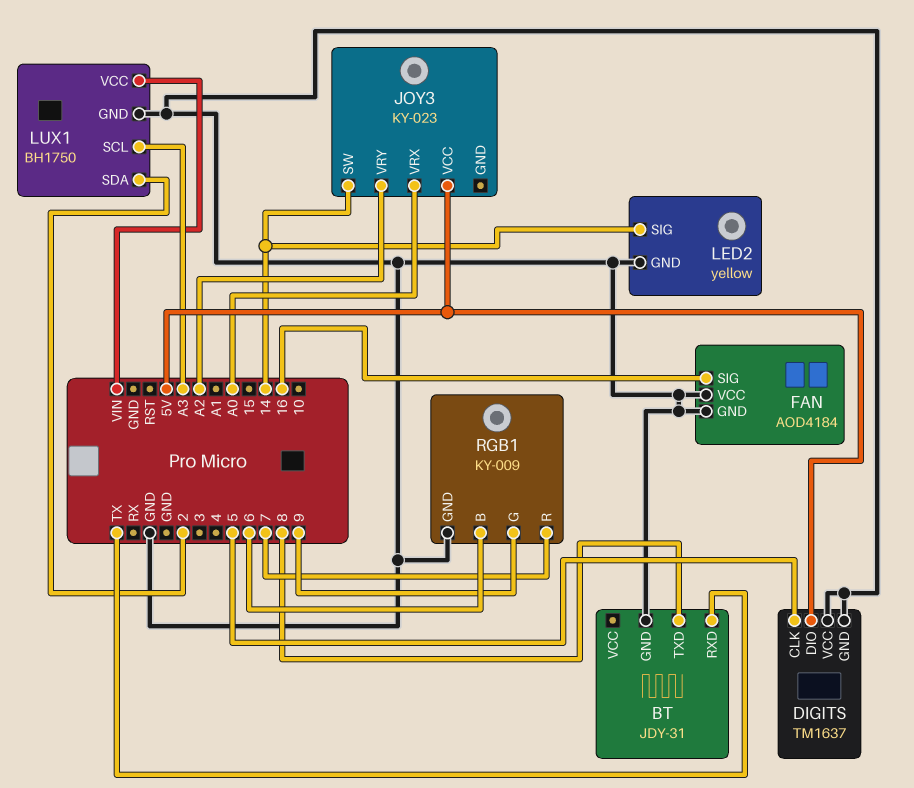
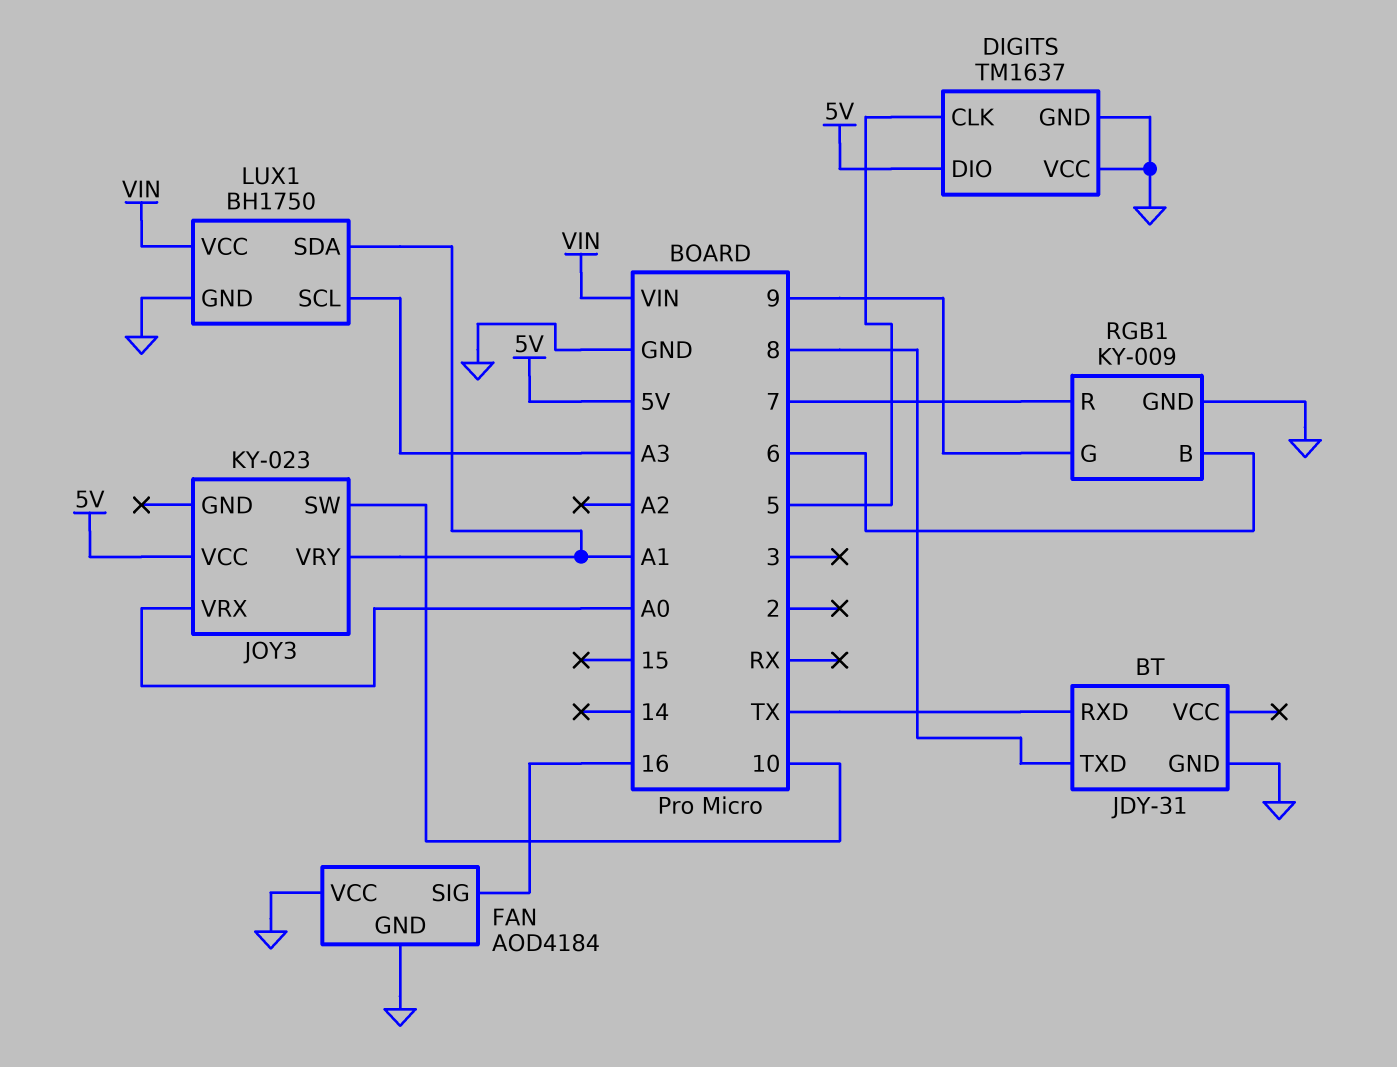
JOY3 pin SW: 14 -> 10
JOY3 pin VRY: A2 -> A1
LED2: yellow -> none
LED2 pin GND: GND -> none
LED2 pin SIG: 14 -> none
LUX1 pin SDA: 2 -> A1

